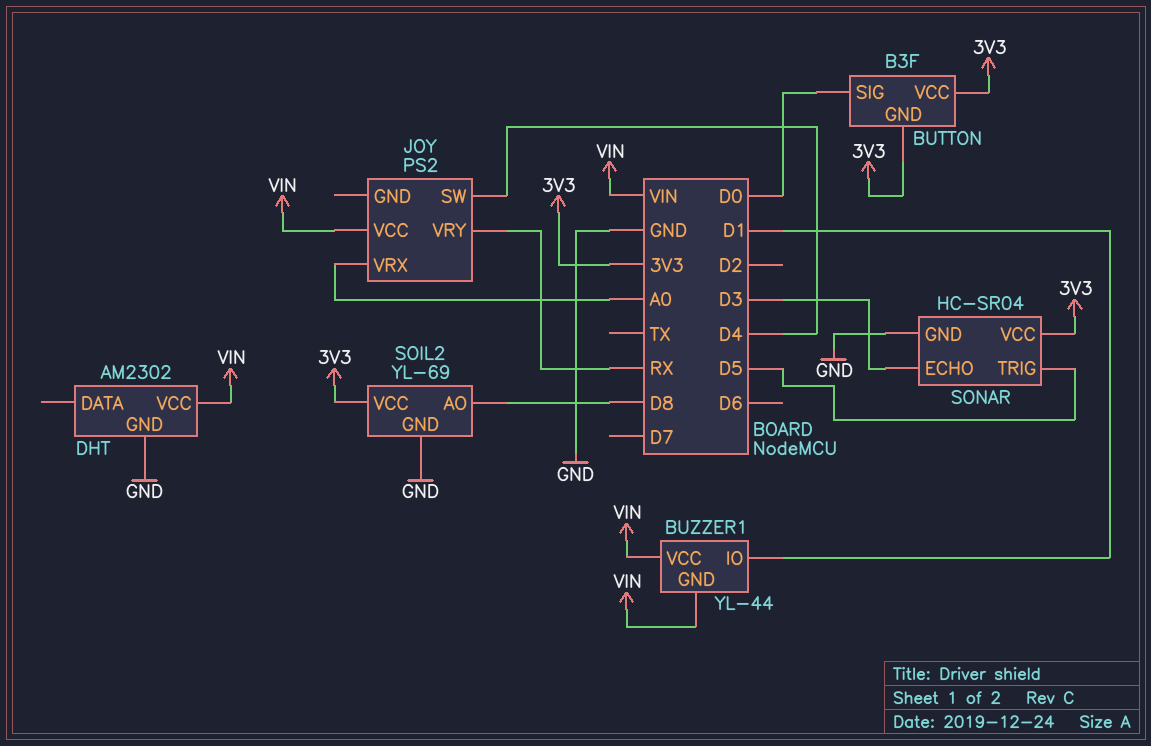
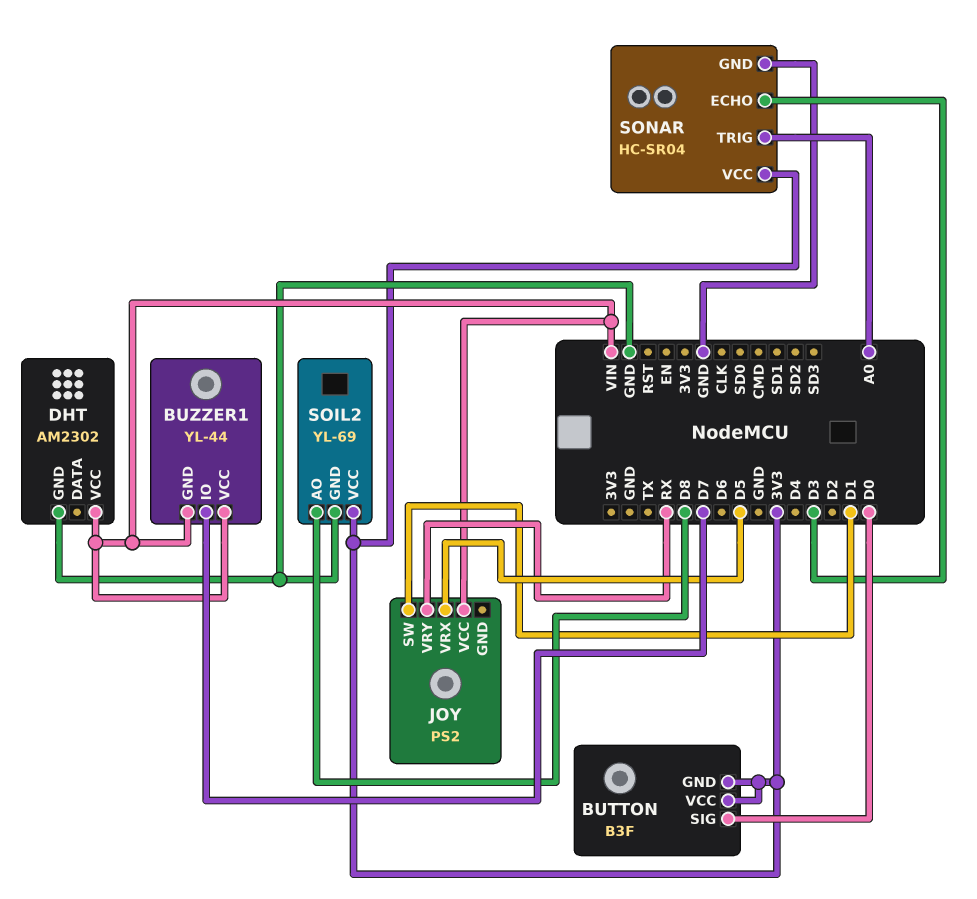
BUZZER1 pin IO: D1 -> D7
JOY pin SW: D4 -> D1
JOY pin VRX: A0 -> D5
SONAR pin TRIG: D5 -> A0

